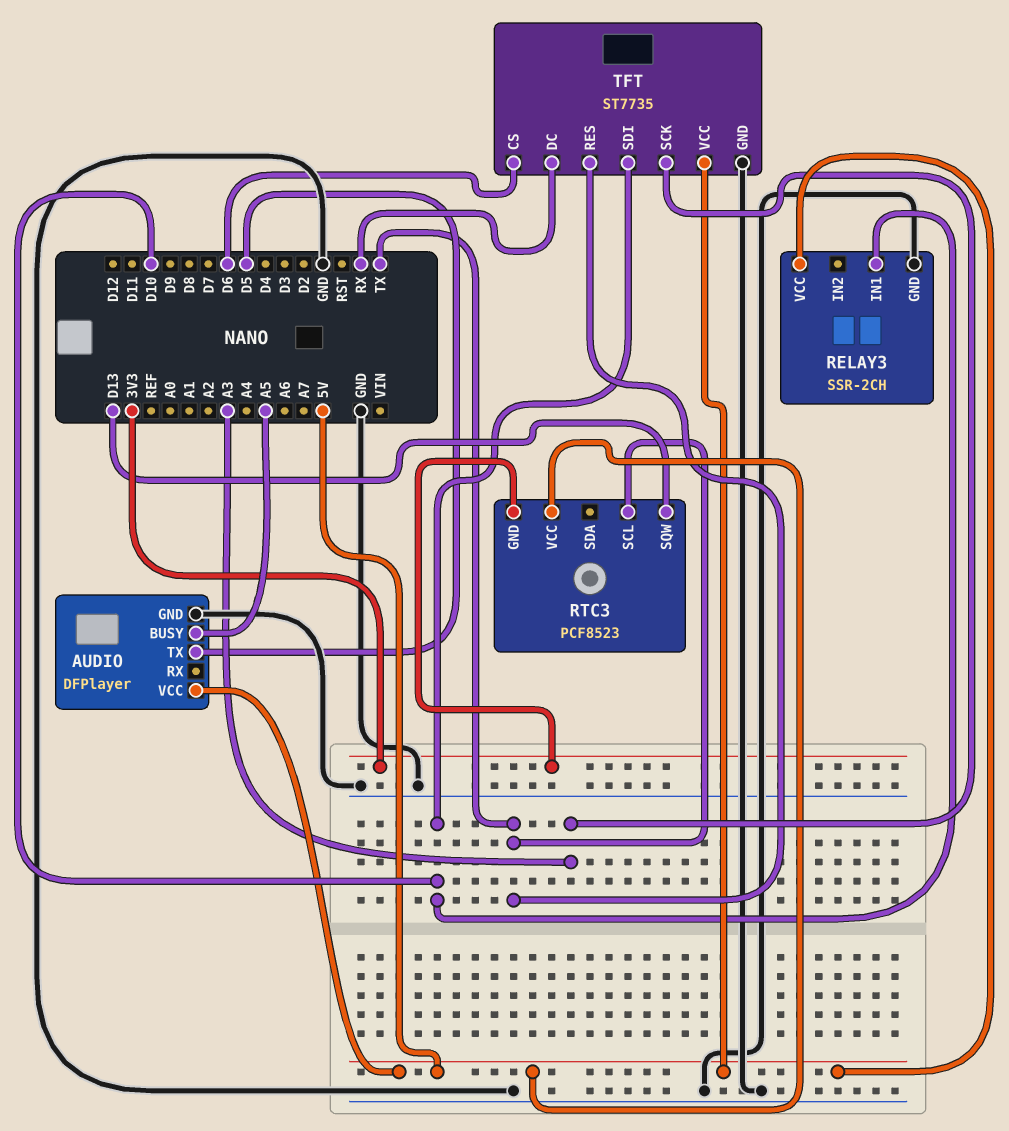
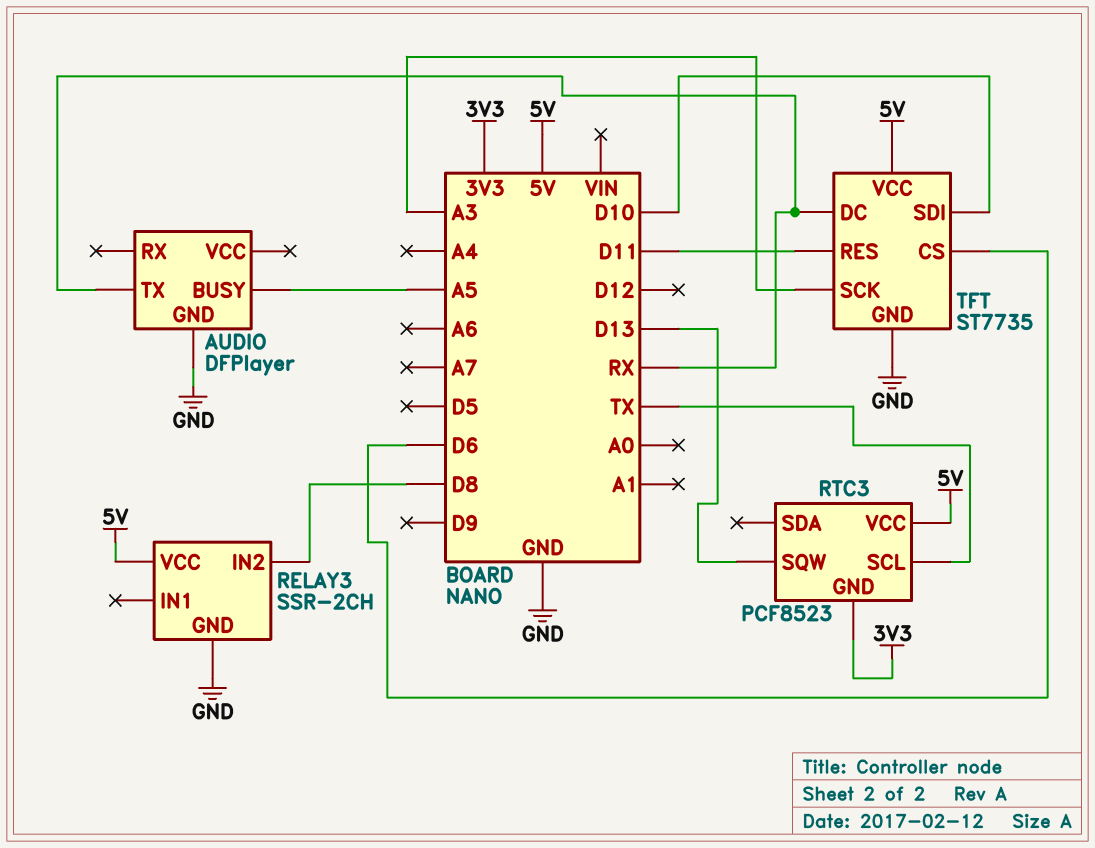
AUDIO pin TX: D5 -> RX
AUDIO pin VCC: 5V -> none
RELAY3 pin IN1: D10 -> none
RELAY3 pin IN2: none -> D8
TFT pin RES: TX -> D11

